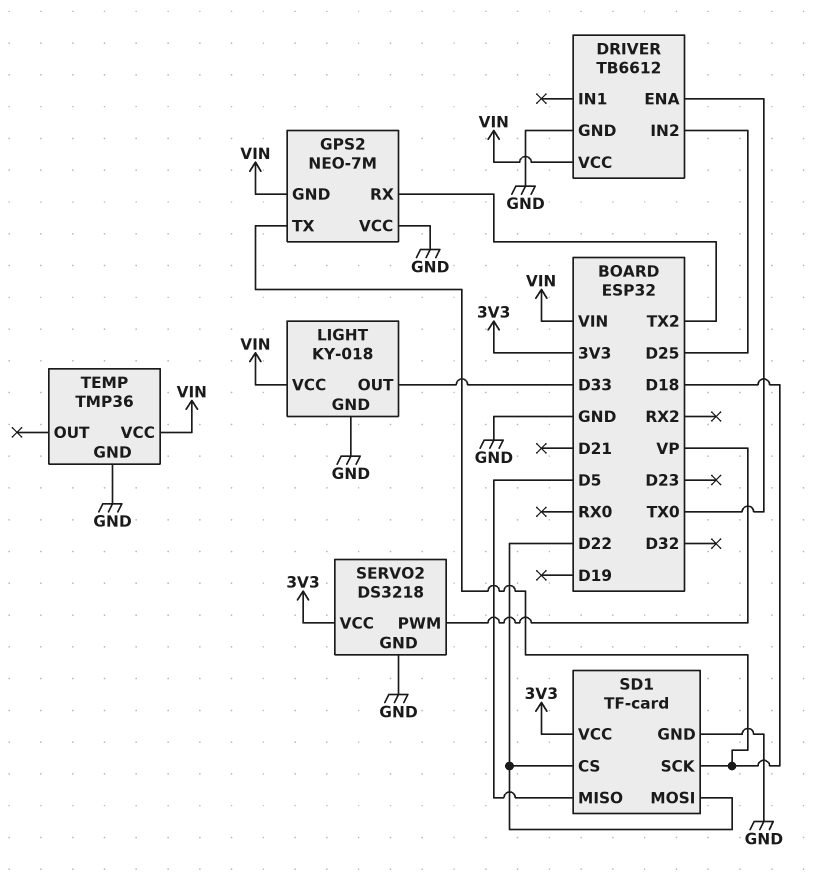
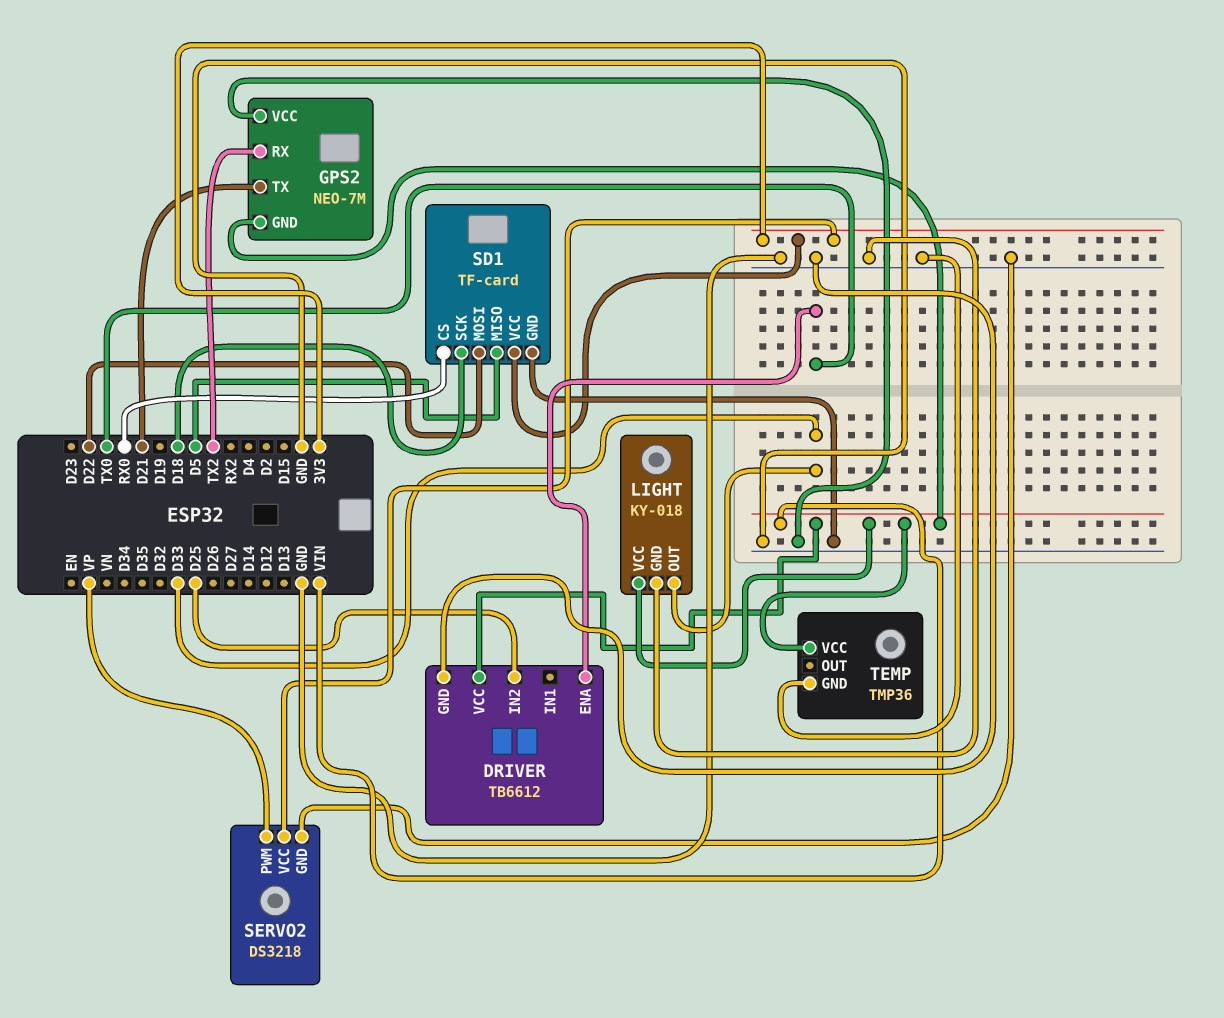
GPS2 pin TX: D18 -> D21
SD1 pin CS: D22 -> RX0

